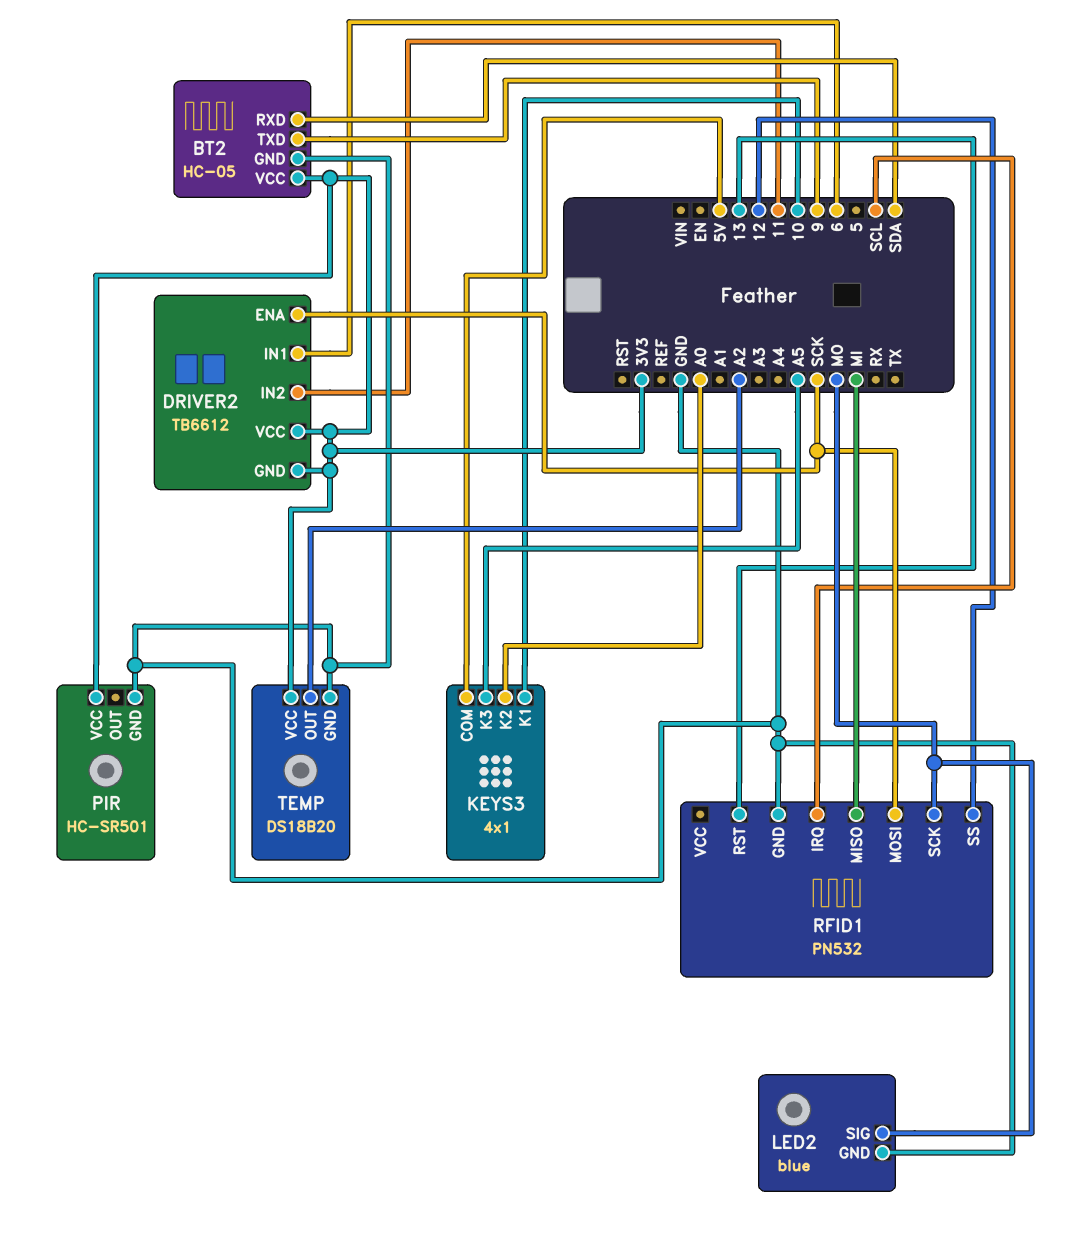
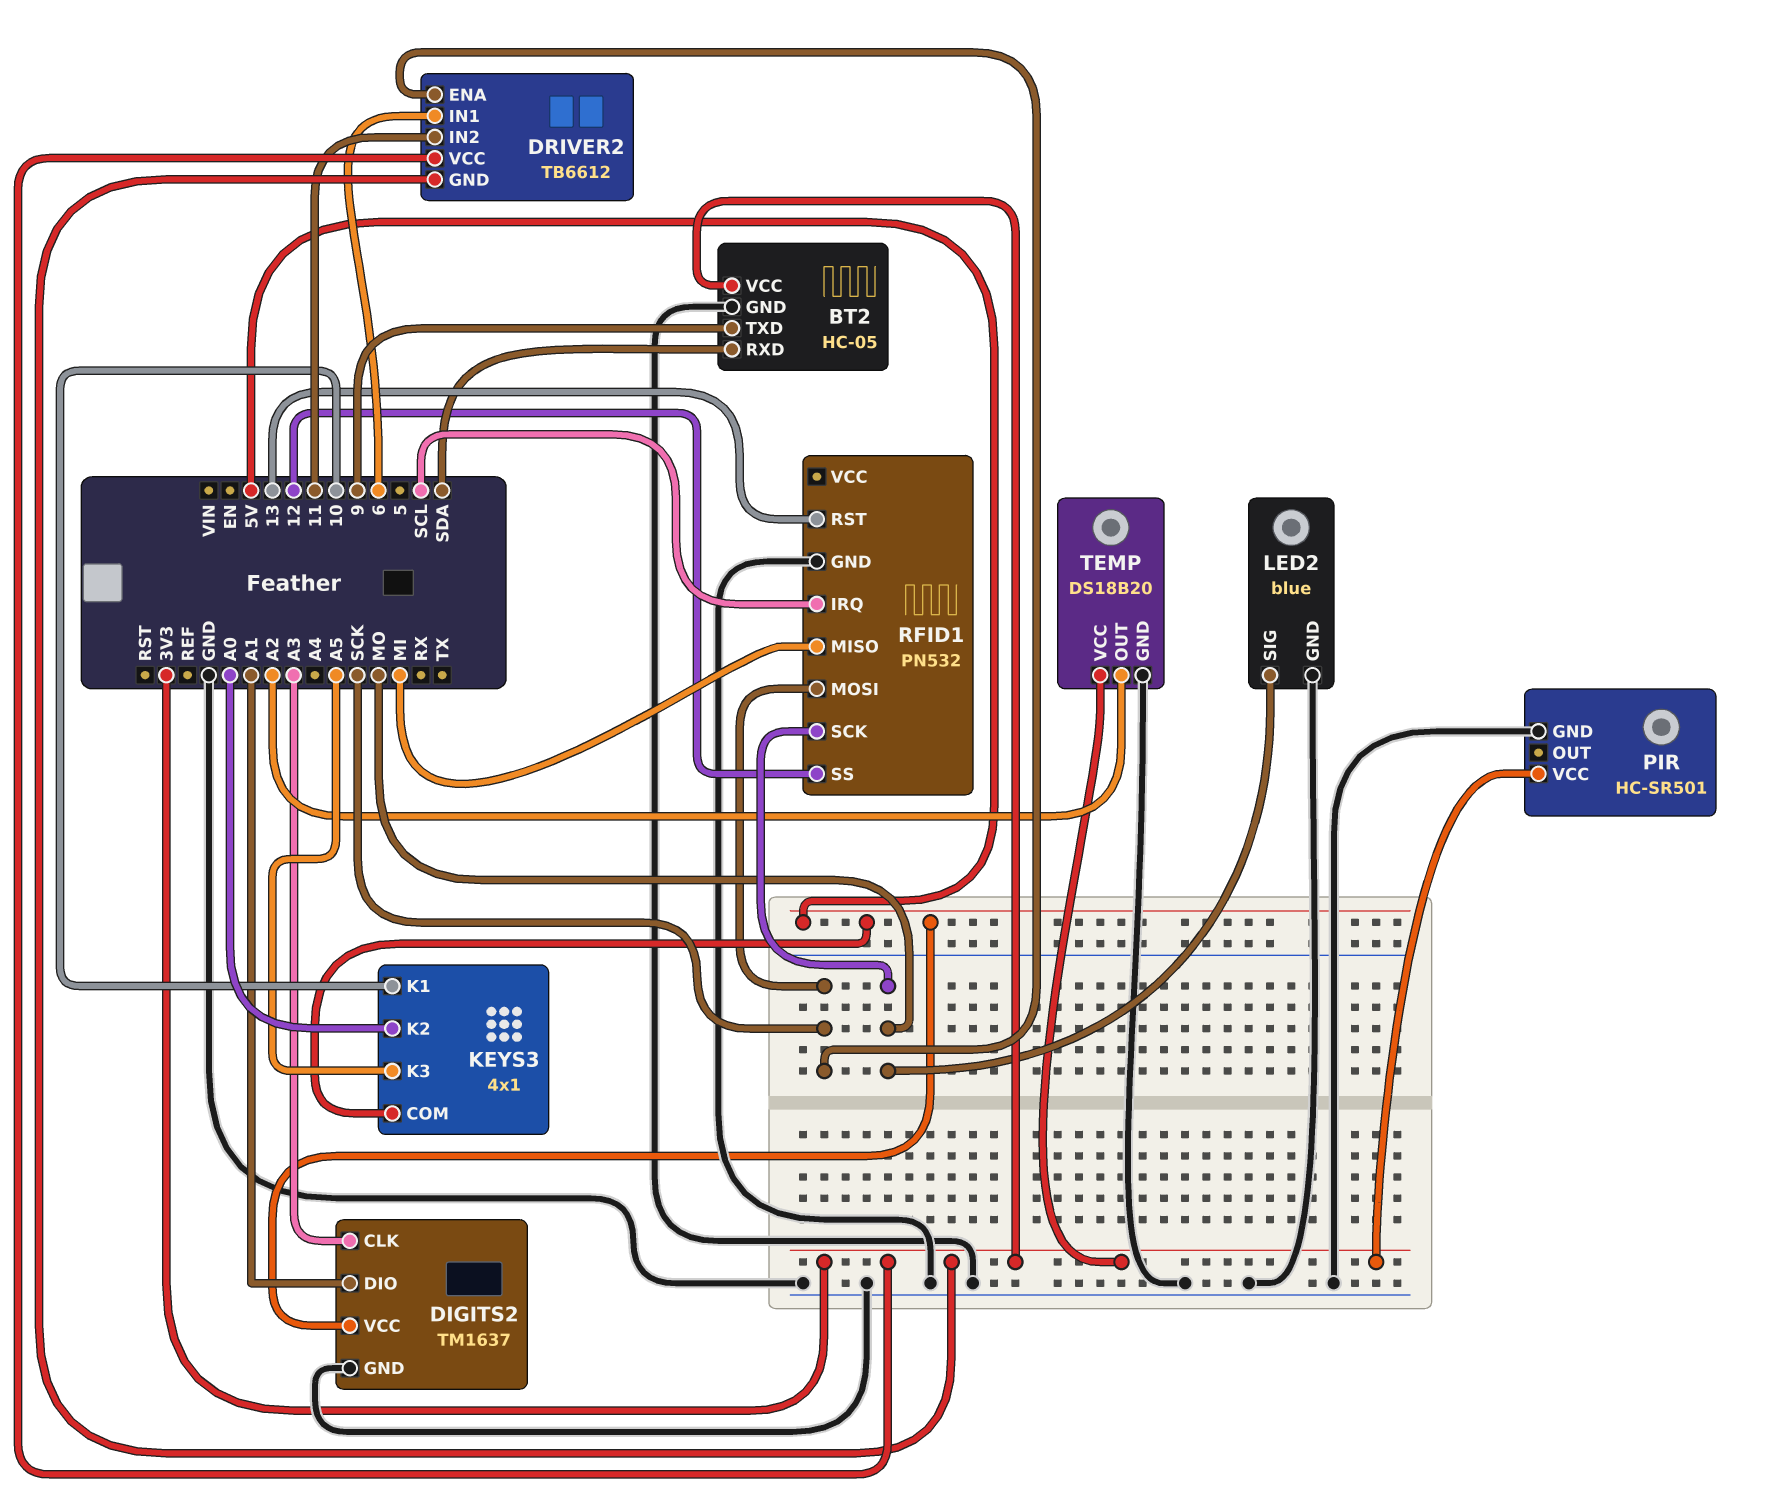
DIGITS2: none -> TM1637
DIGITS2 pin CLK: none -> A3
DIGITS2 pin DIO: none -> A1
DIGITS2 pin GND: none -> GND
DIGITS2 pin VCC: none -> 5V

